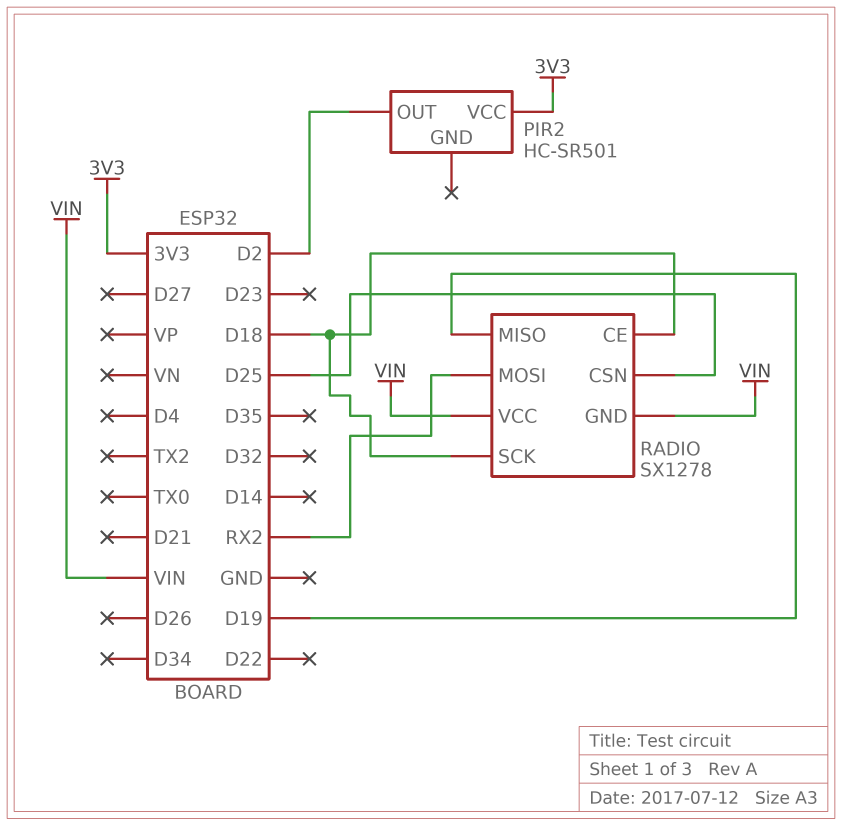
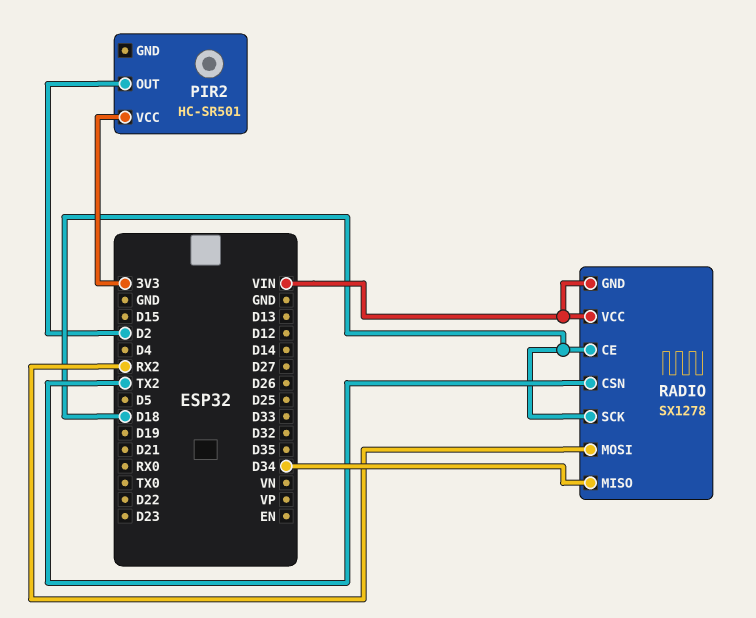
RADIO pin CSN: D25 -> TX2
RADIO pin MISO: D19 -> D34

